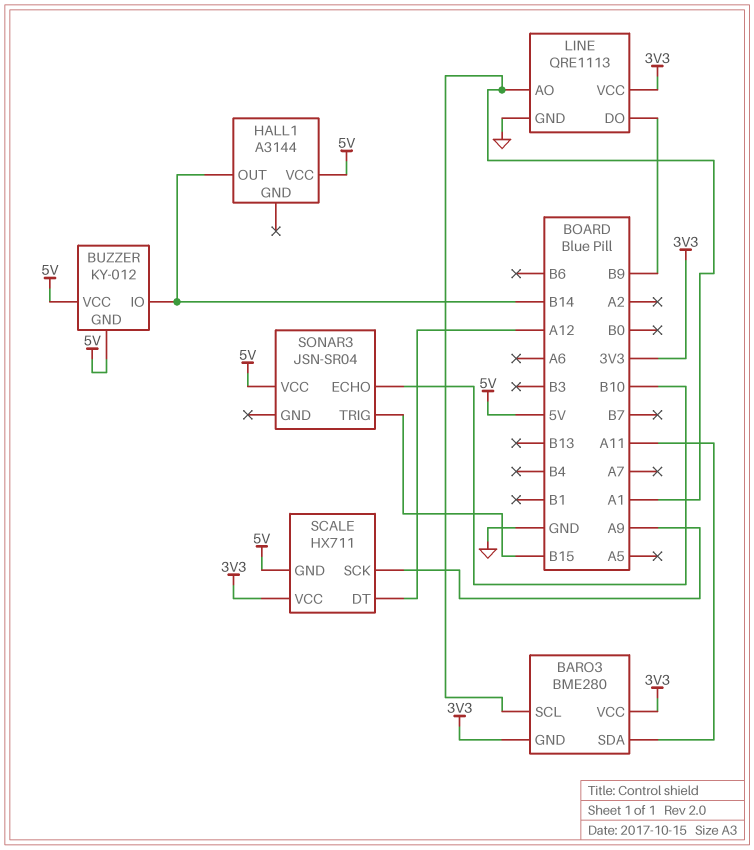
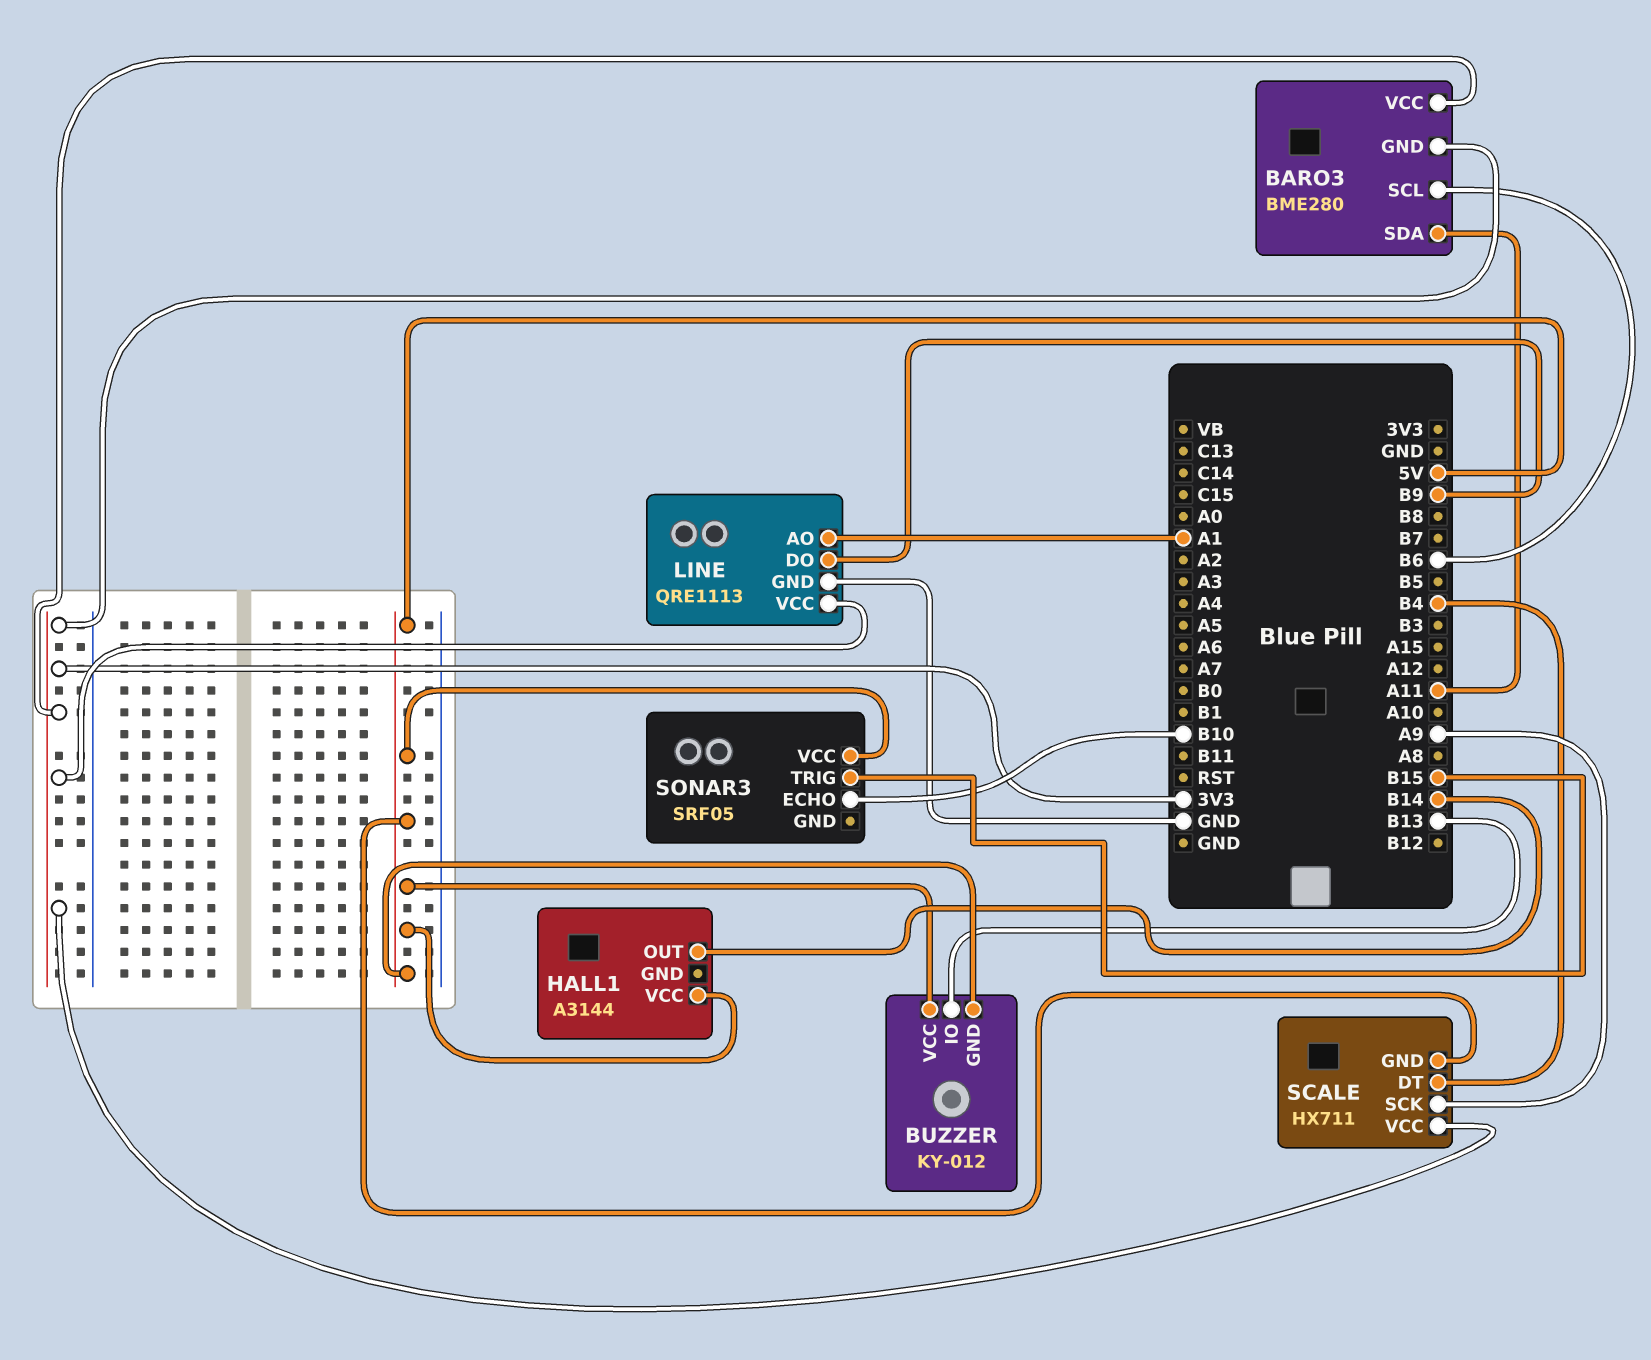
BARO3 pin SCL: A1 -> B6
BUZZER pin IO: B14 -> B13
SCALE pin DT: A12 -> B4
SONAR3: JSN-SR04 -> SRF05

